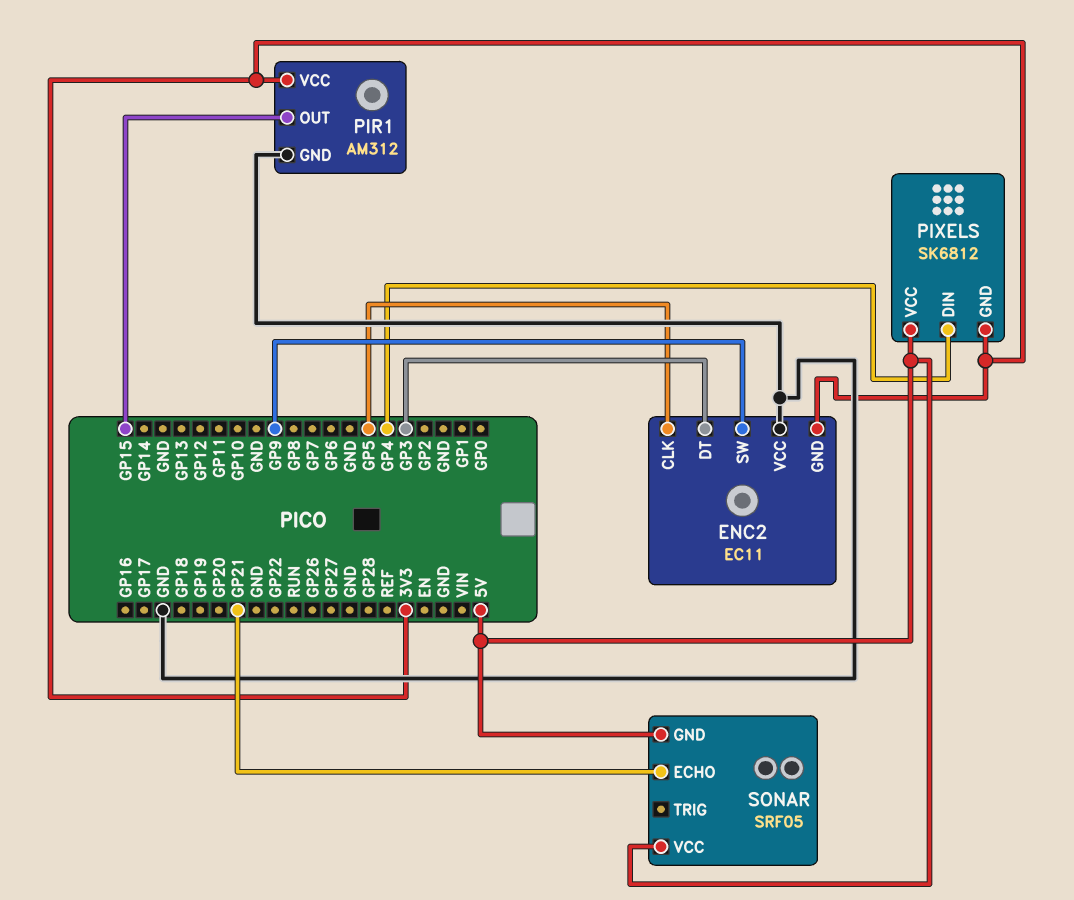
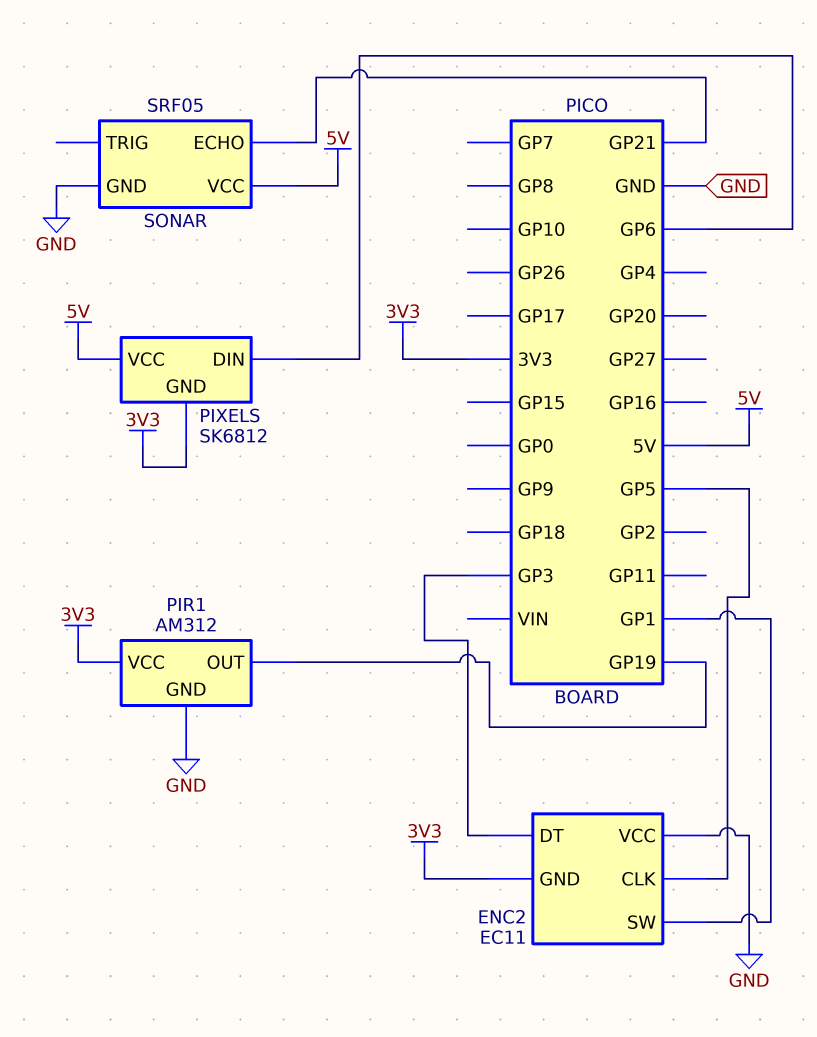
ENC2 pin SW: GP9 -> GP1
PIR1 pin OUT: GP15 -> GP19
PIXELS pin DIN: GP4 -> GP6
SONAR pin GND: 5V -> GND

